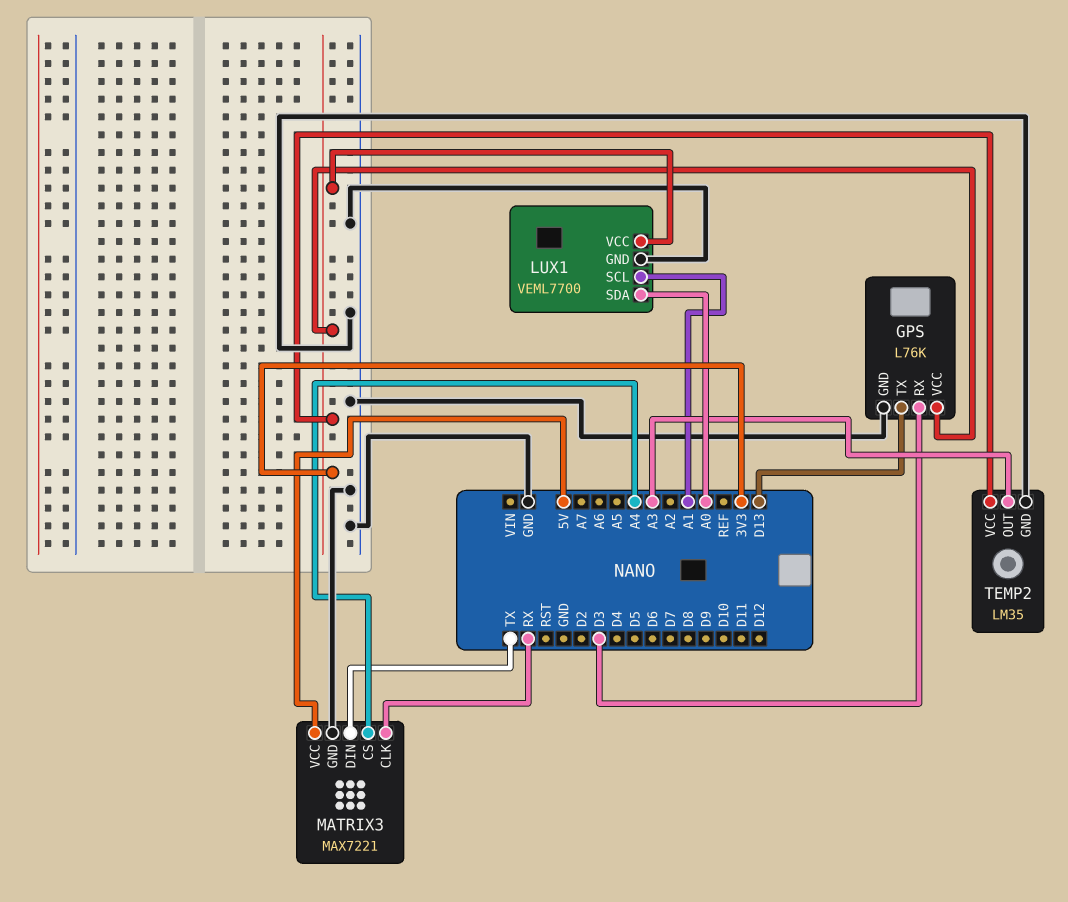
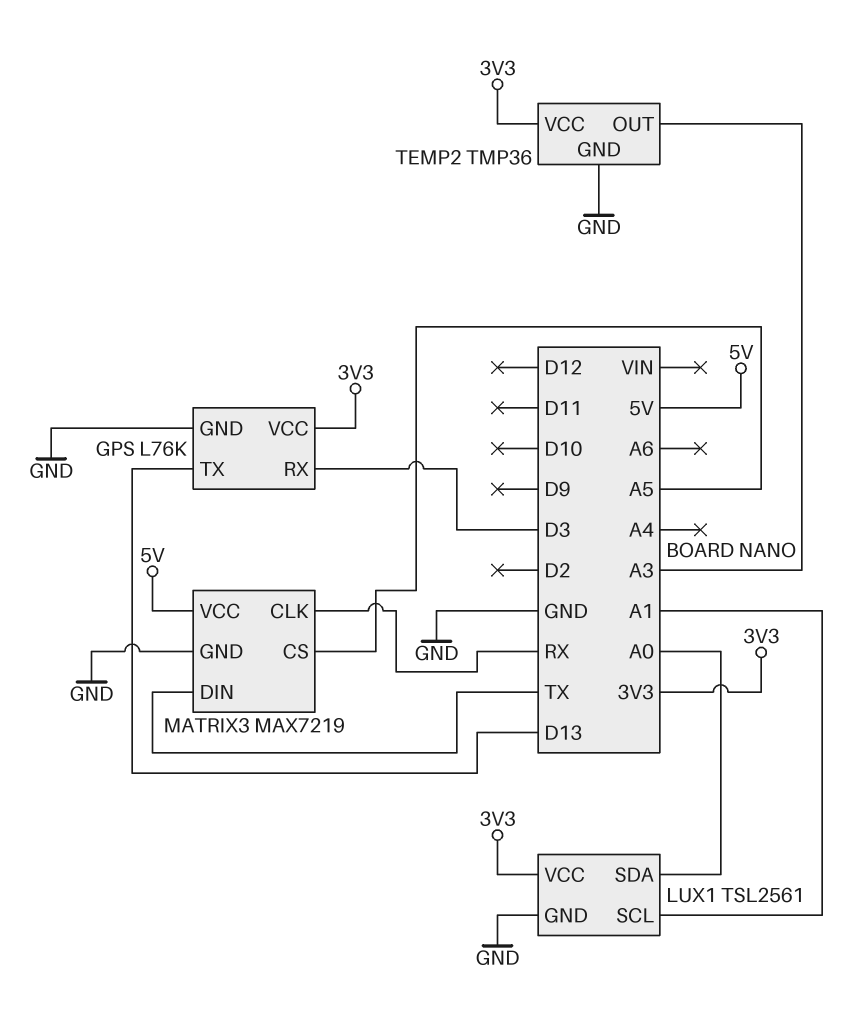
LUX1: VEML7700 -> TSL2561
MATRIX3: MAX7221 -> MAX7219
MATRIX3 pin CS: A4 -> A5
TEMP2: LM35 -> TMP36

